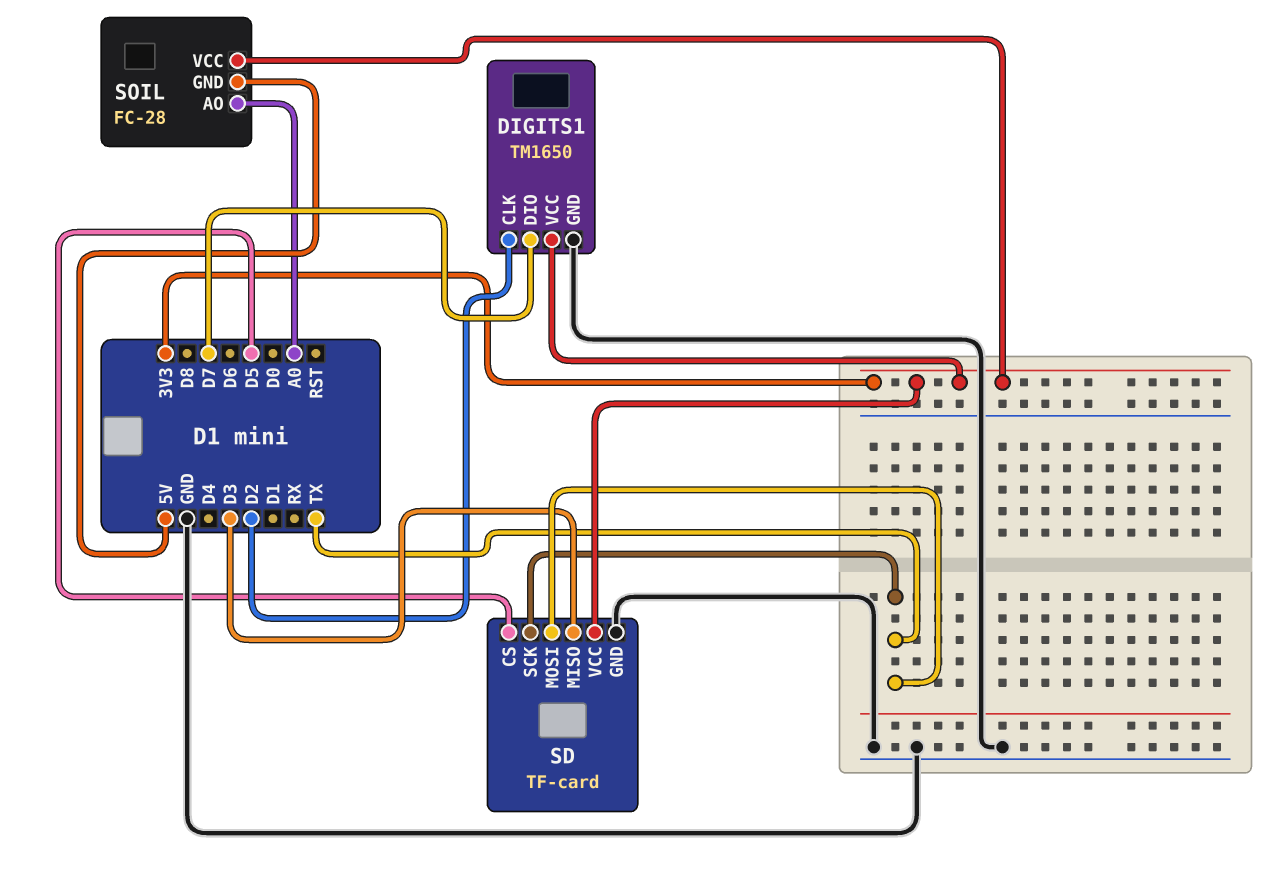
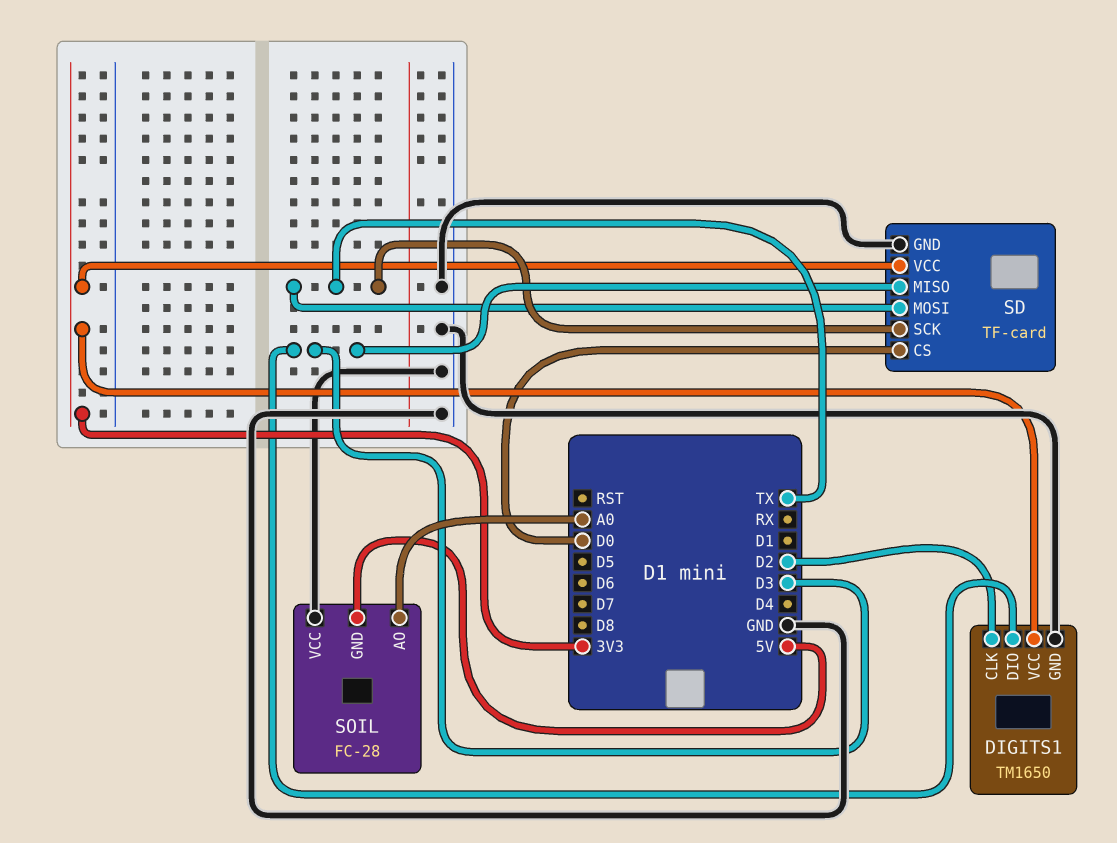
DIGITS1 pin DIO: D7 -> D3
SD pin CS: D5 -> D0
SOIL pin VCC: 3V3 -> GND

